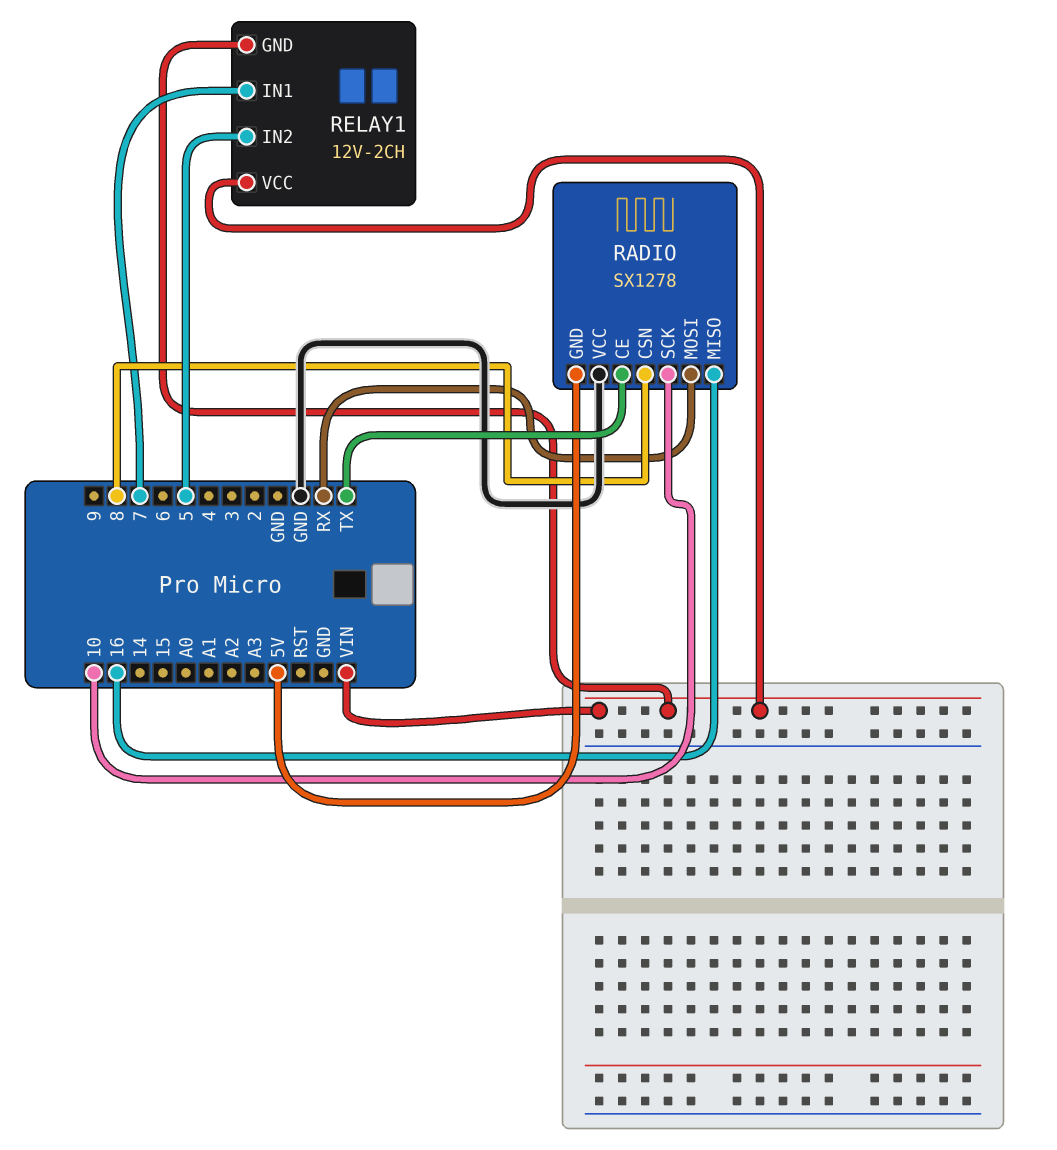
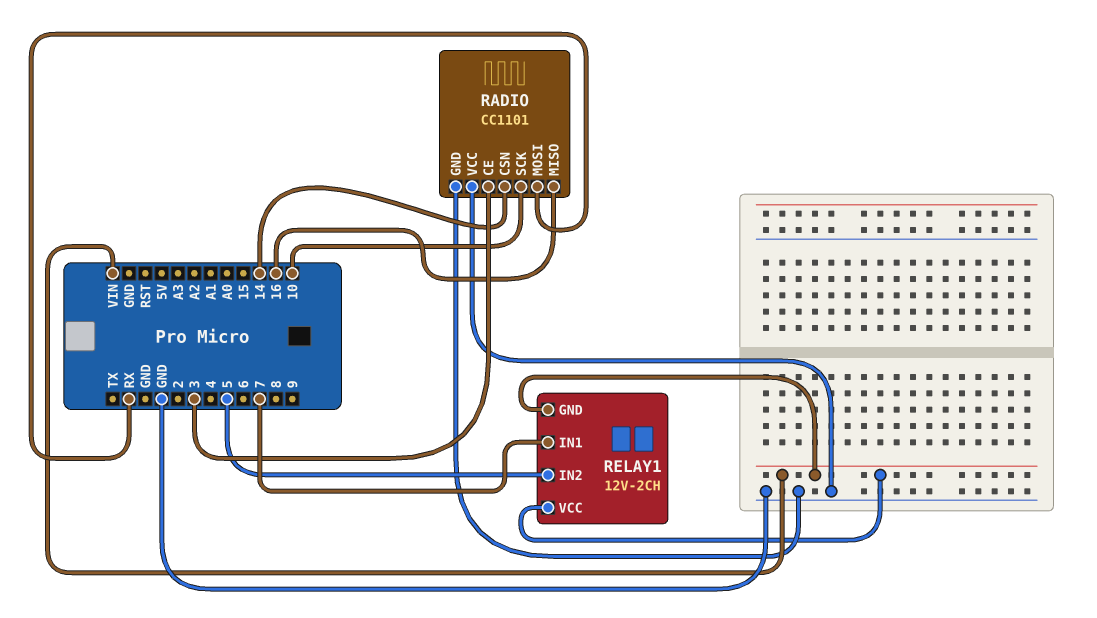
RADIO: SX1278 -> CC1101
RADIO pin CE: TX -> 3
RADIO pin CSN: 8 -> 14
RADIO pin GND: 5V -> GND

